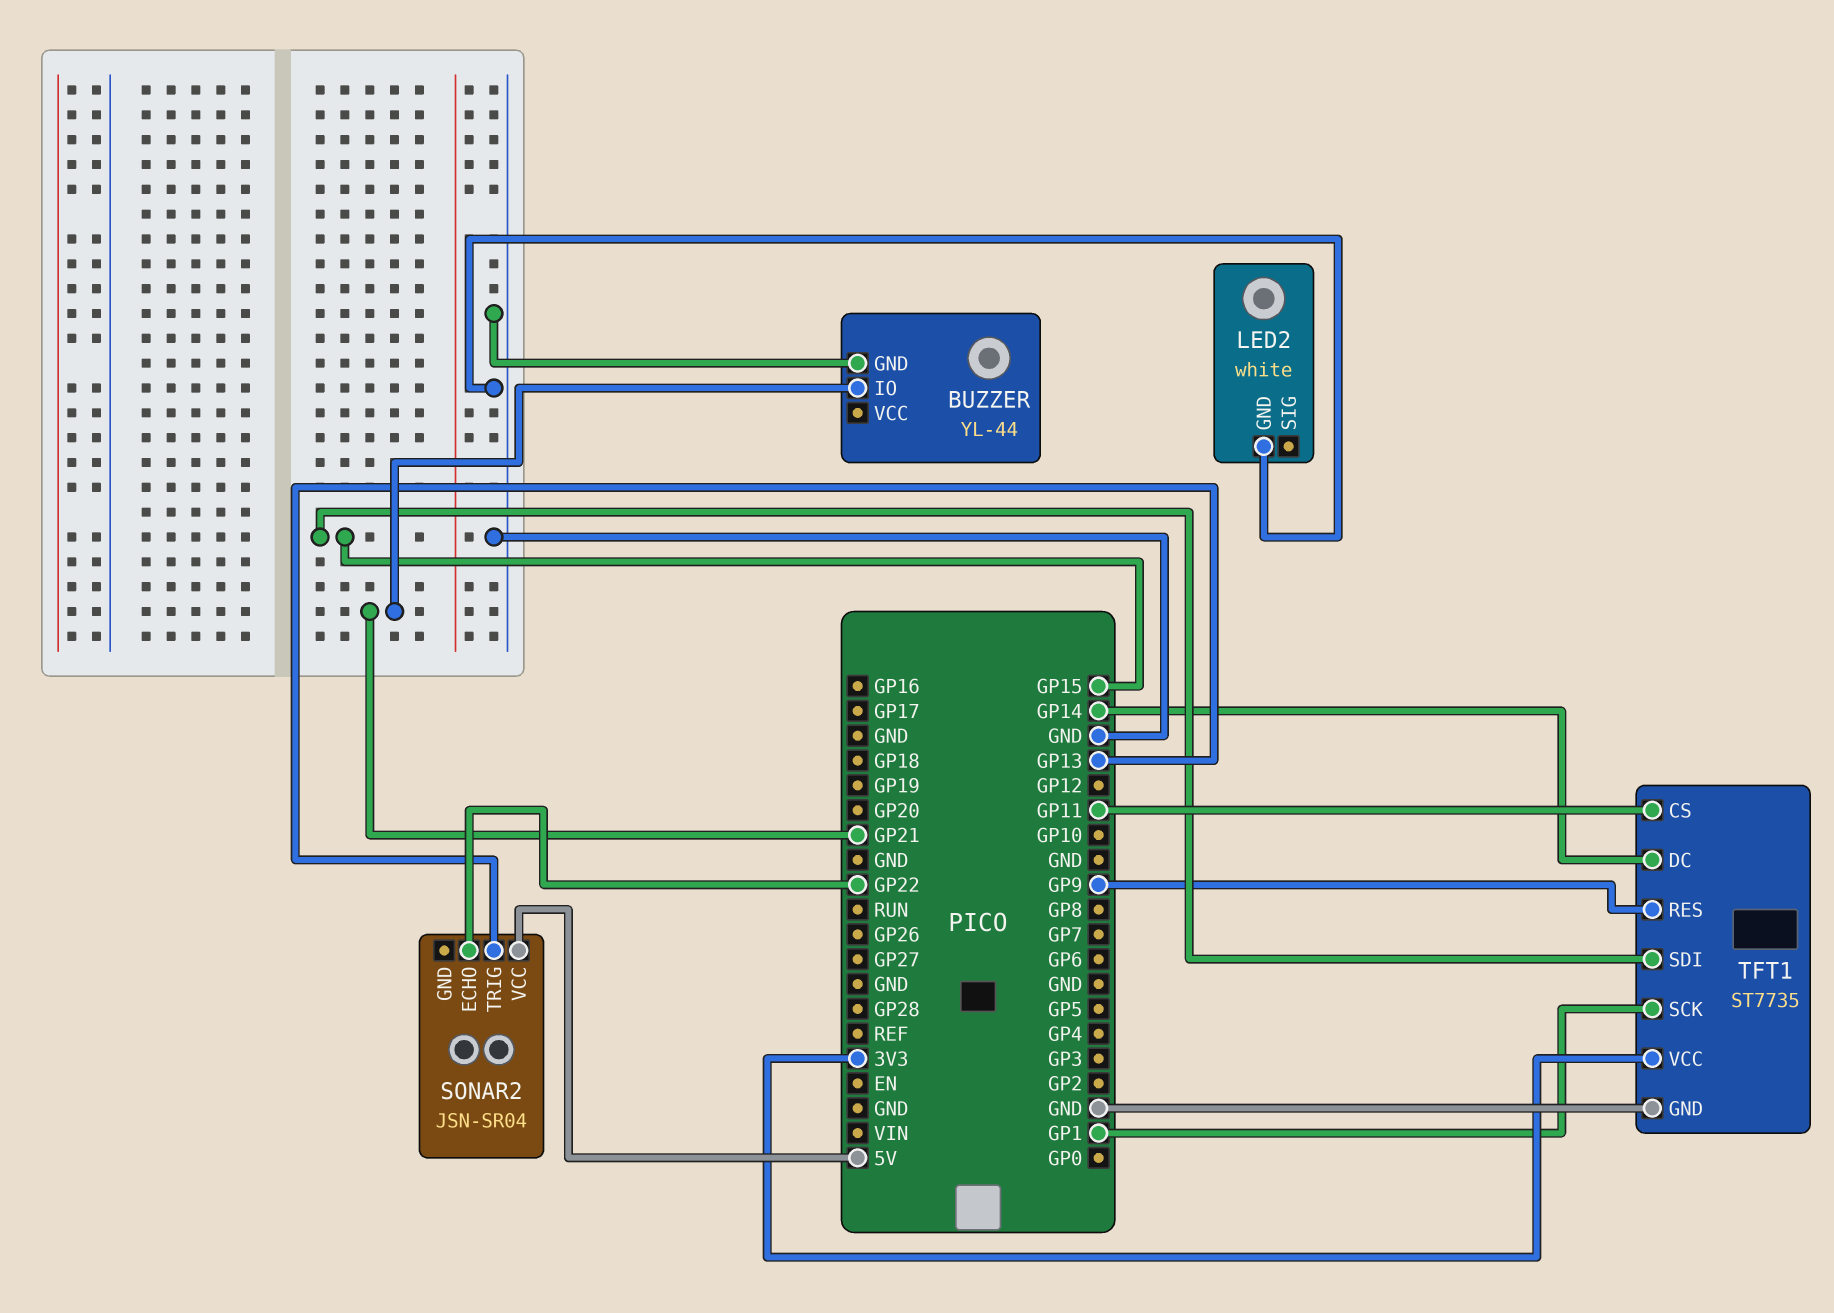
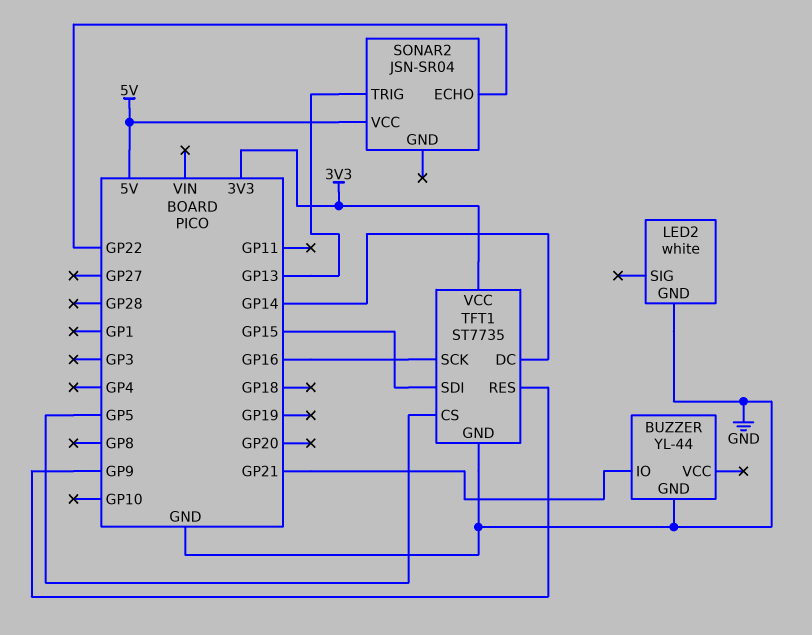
TFT1 pin CS: GP11 -> GP5
TFT1 pin SCK: GP1 -> GP16

